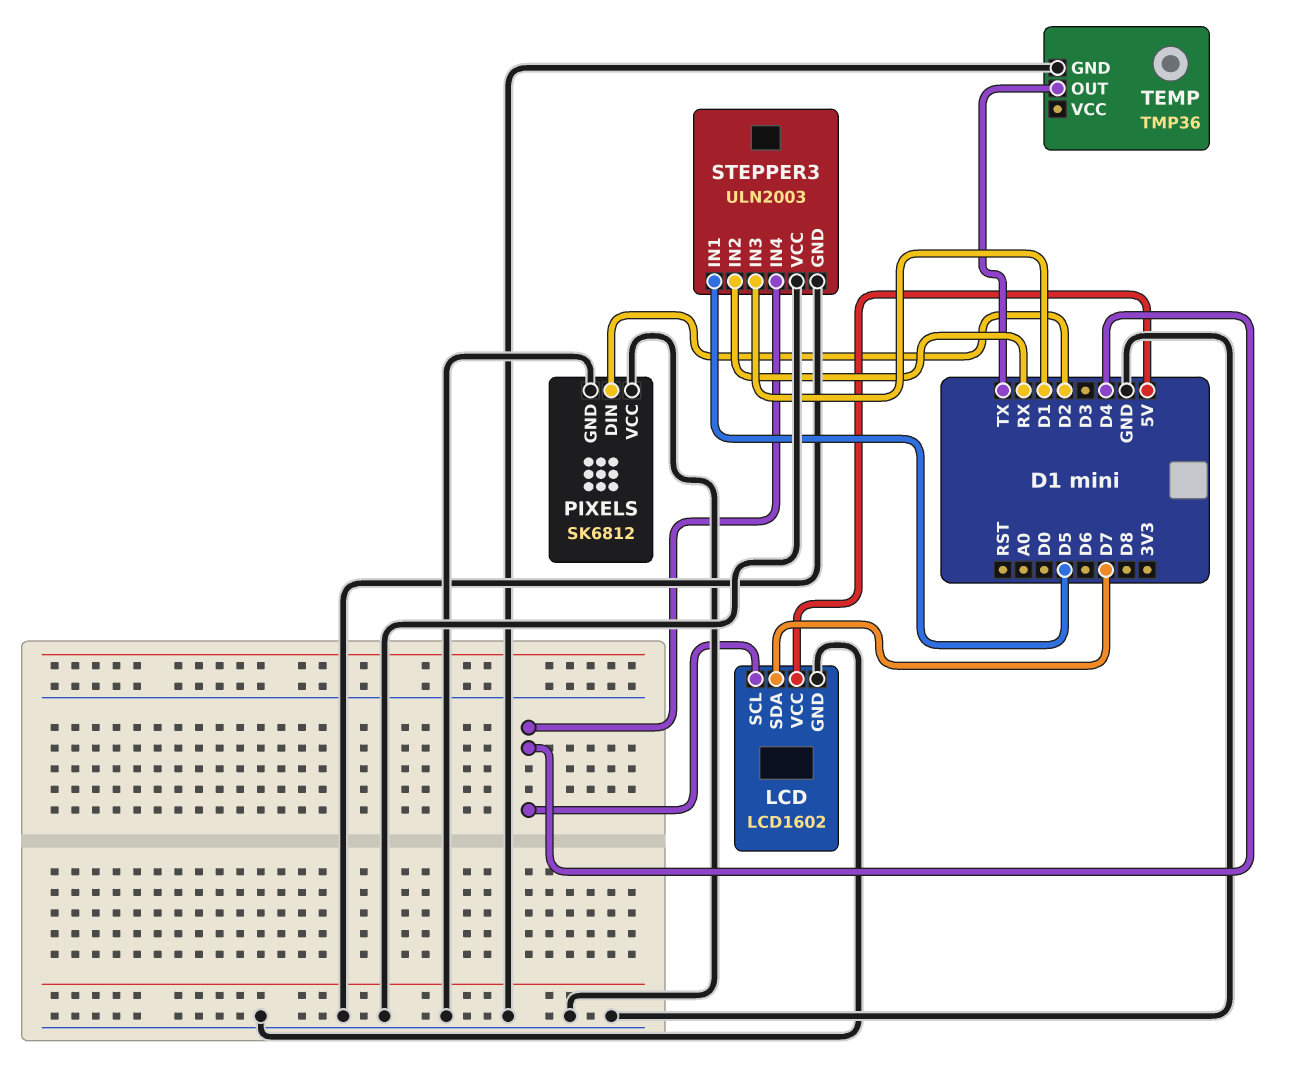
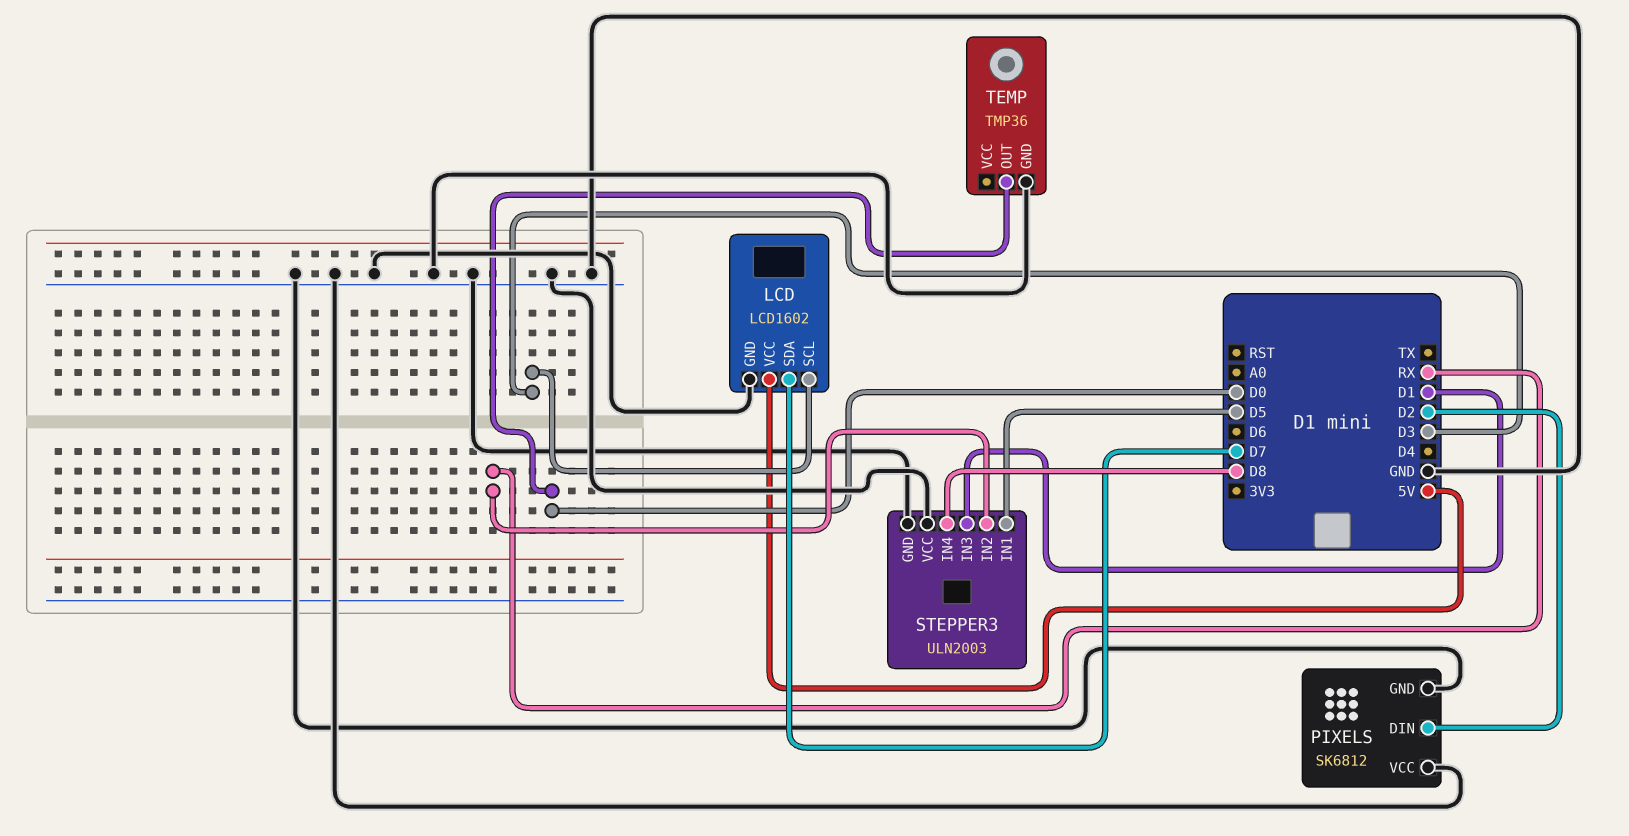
LCD pin SCL: D4 -> D3
STEPPER3 pin IN4: D4 -> D8
TEMP pin OUT: TX -> D0

